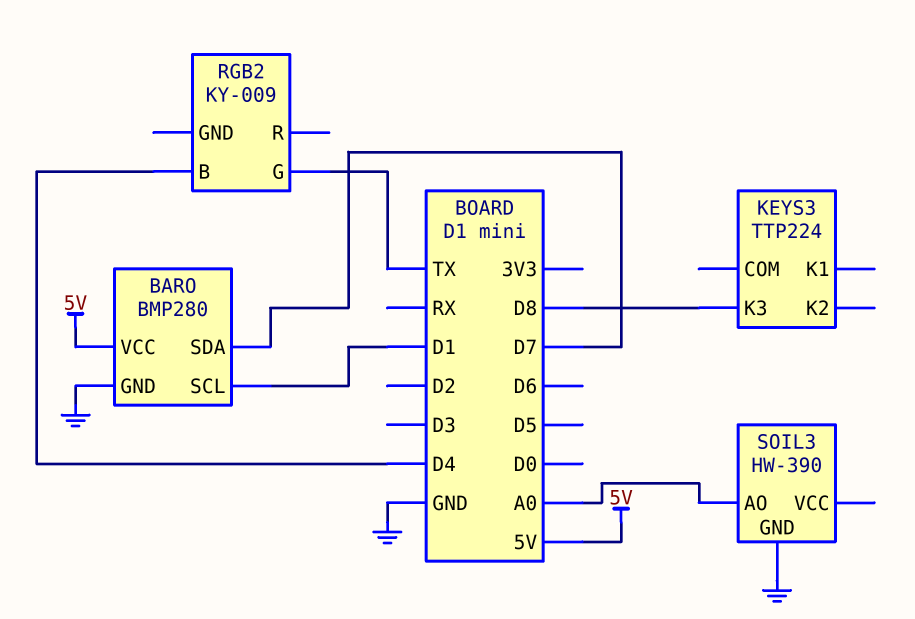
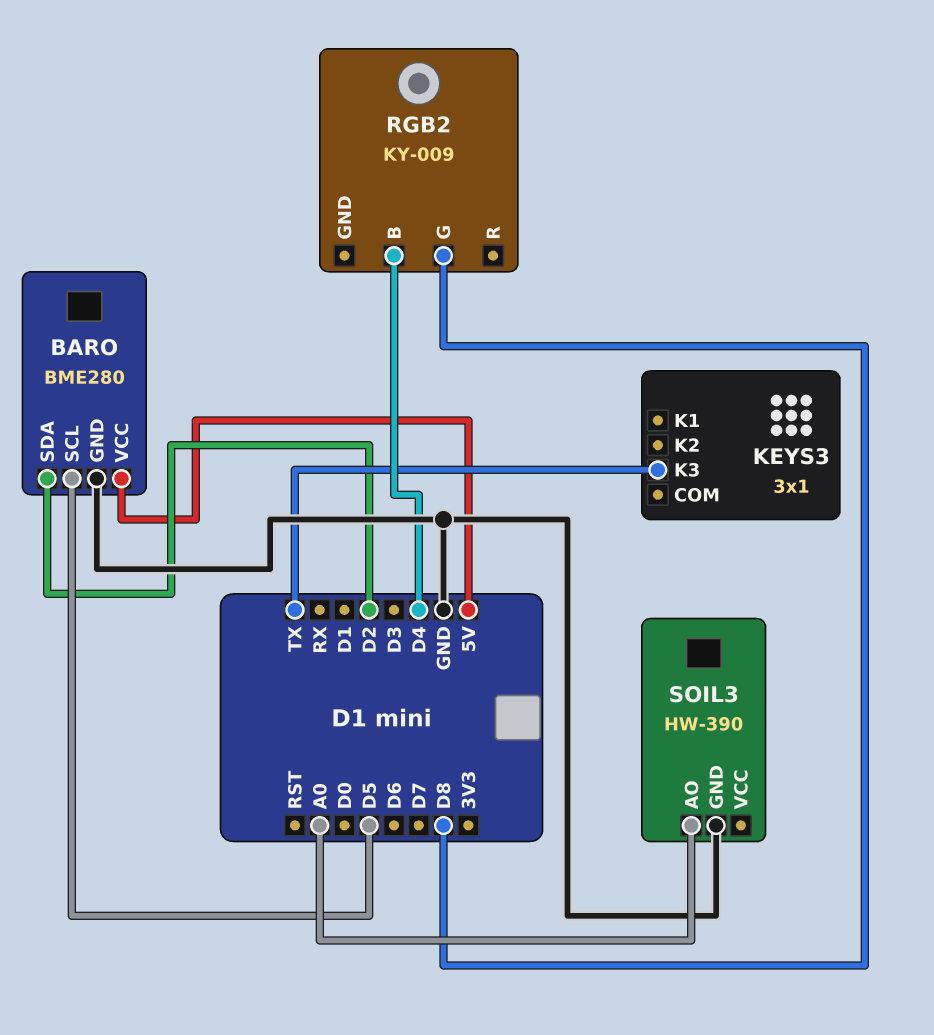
BARO: BMP280 -> BME280
BARO pin SCL: D1 -> D5
BARO pin SDA: D7 -> D2
KEYS3: TTP224 -> 3x1
KEYS3 pin K3: D8 -> TX
RGB2 pin G: TX -> D8

